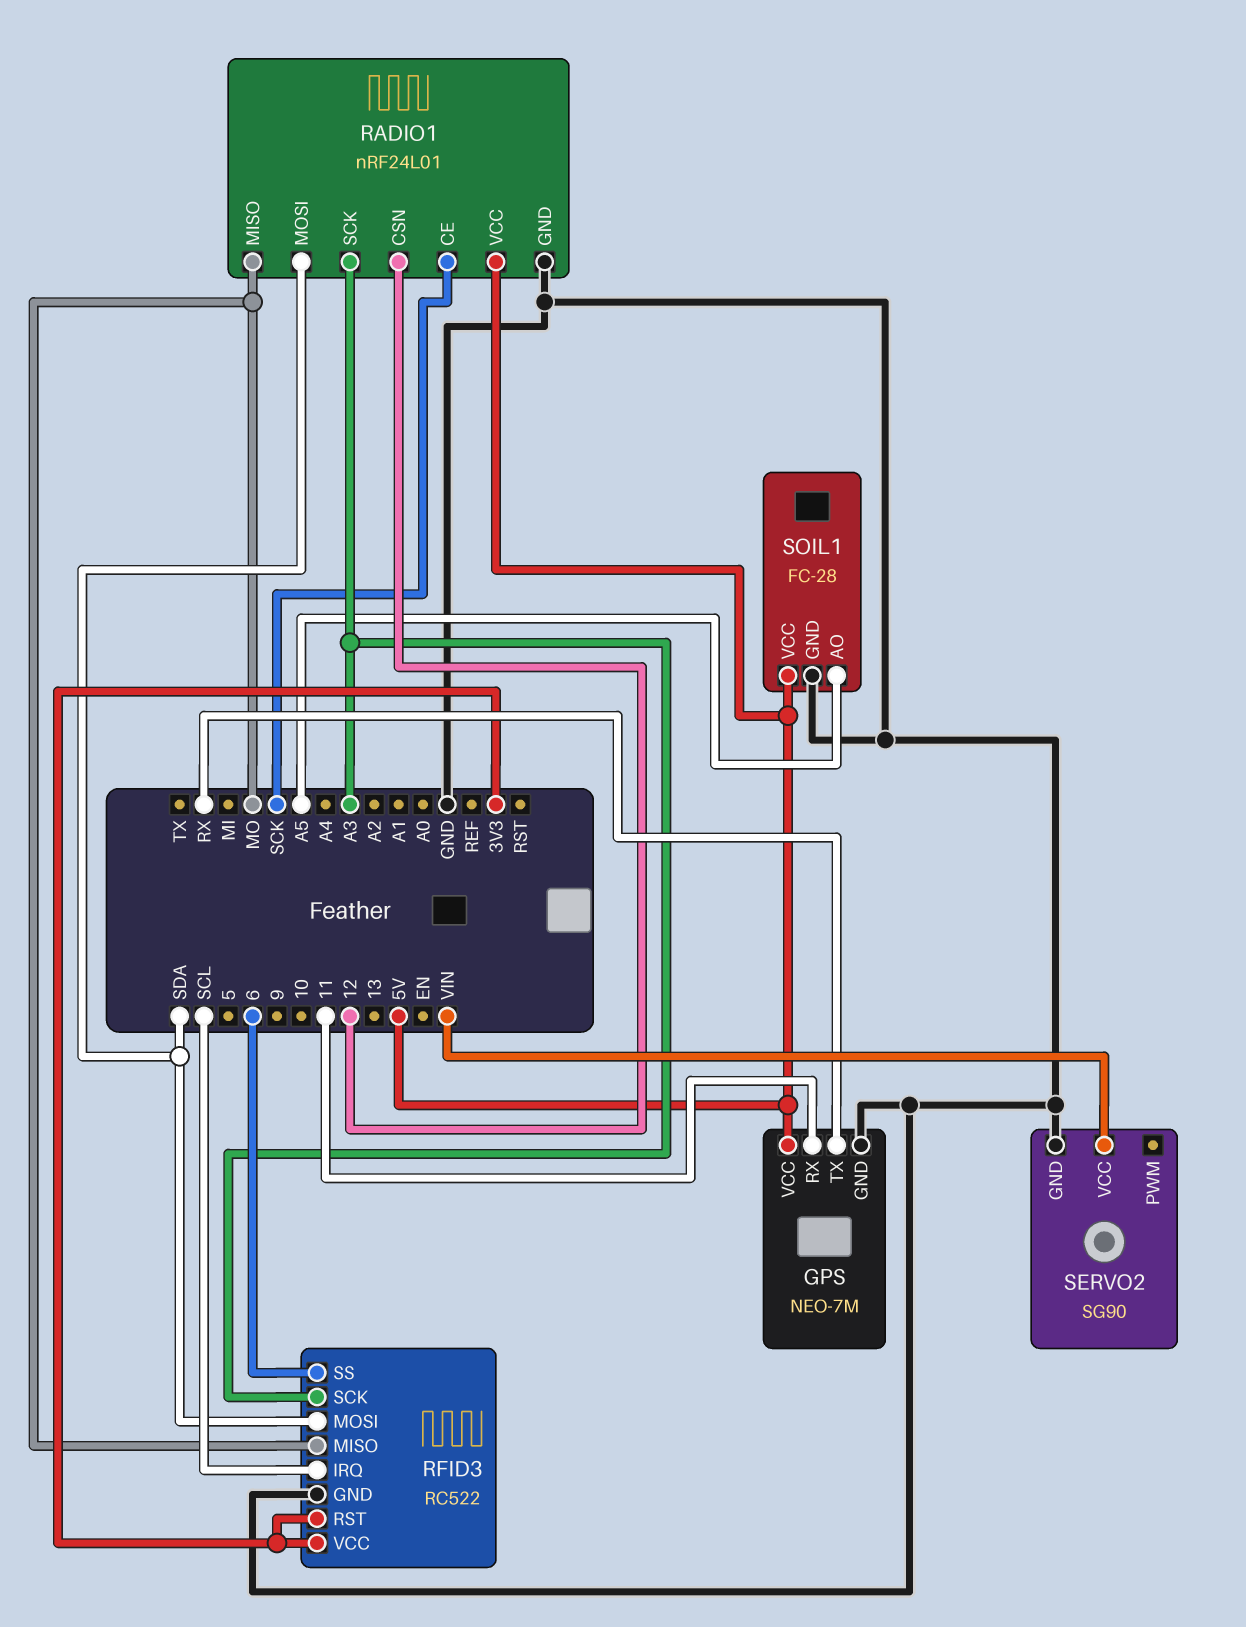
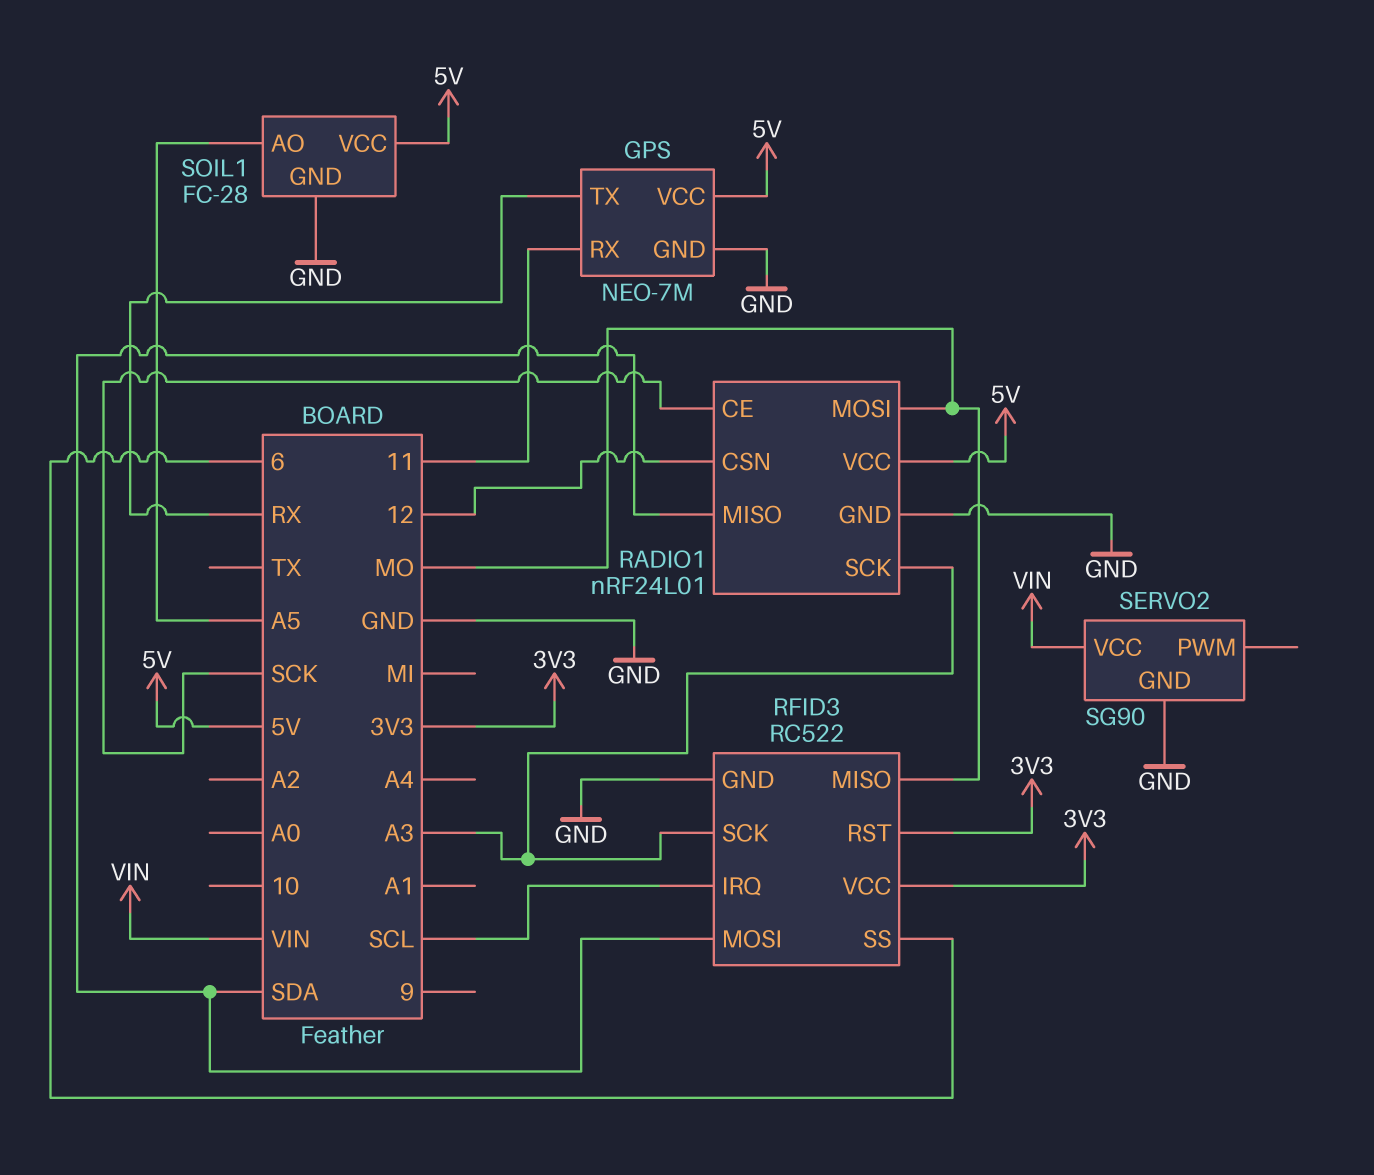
RADIO1 pin MISO: MO -> SDA
RADIO1 pin MOSI: SDA -> MO

